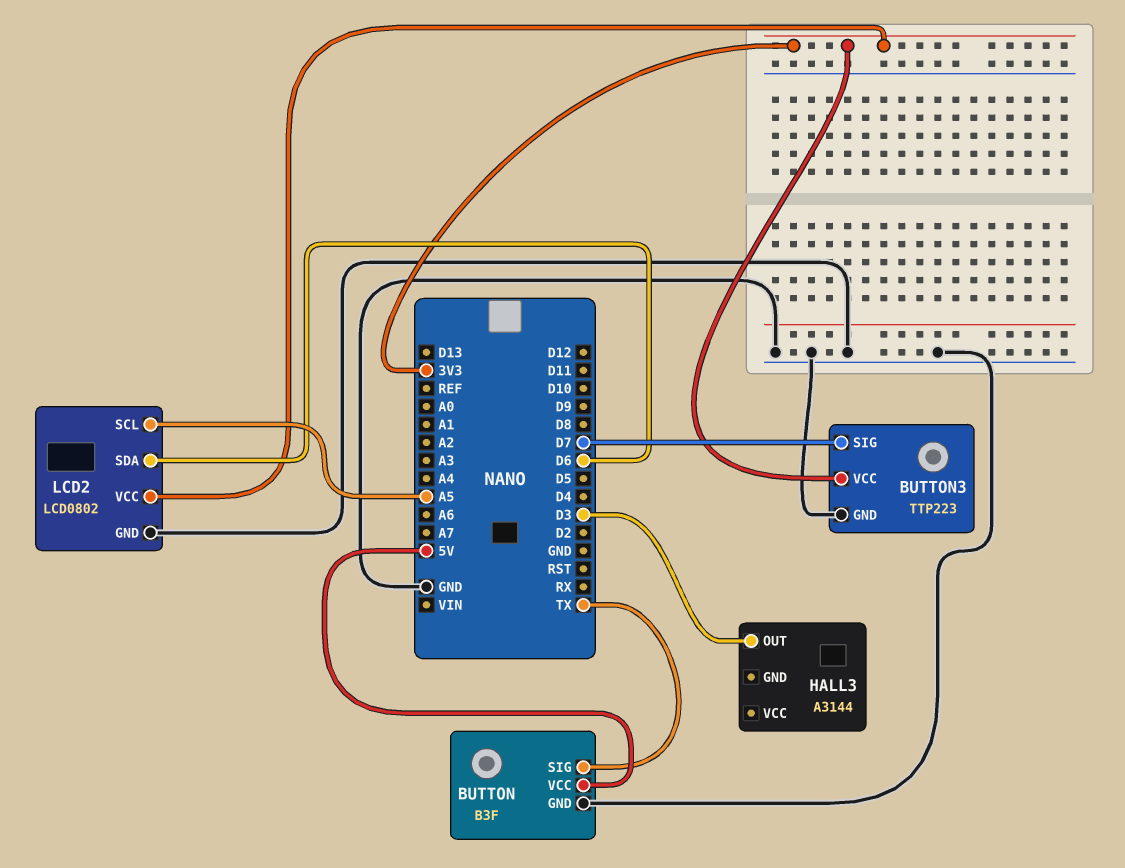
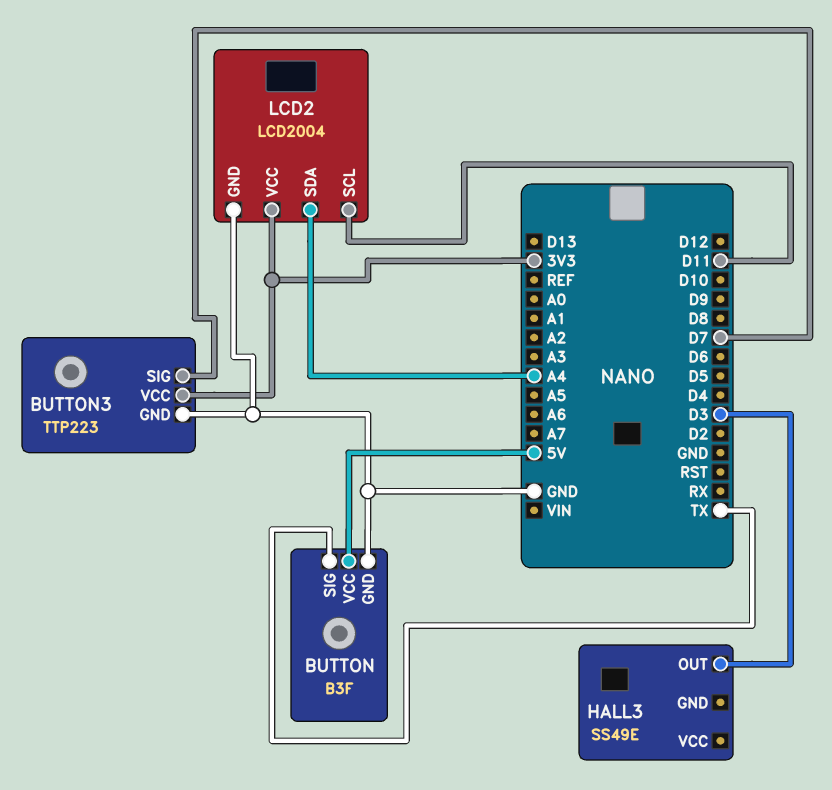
HALL3: A3144 -> SS49E
LCD2: LCD0802 -> LCD2004
LCD2 pin SCL: A5 -> D11
LCD2 pin SDA: D6 -> A4

